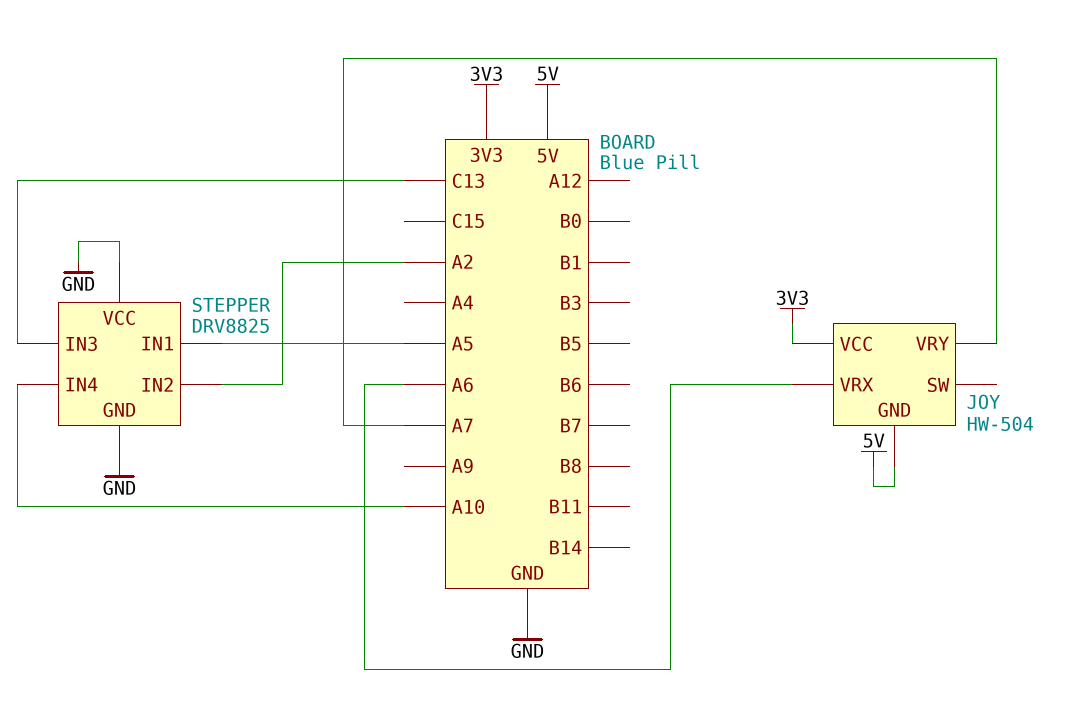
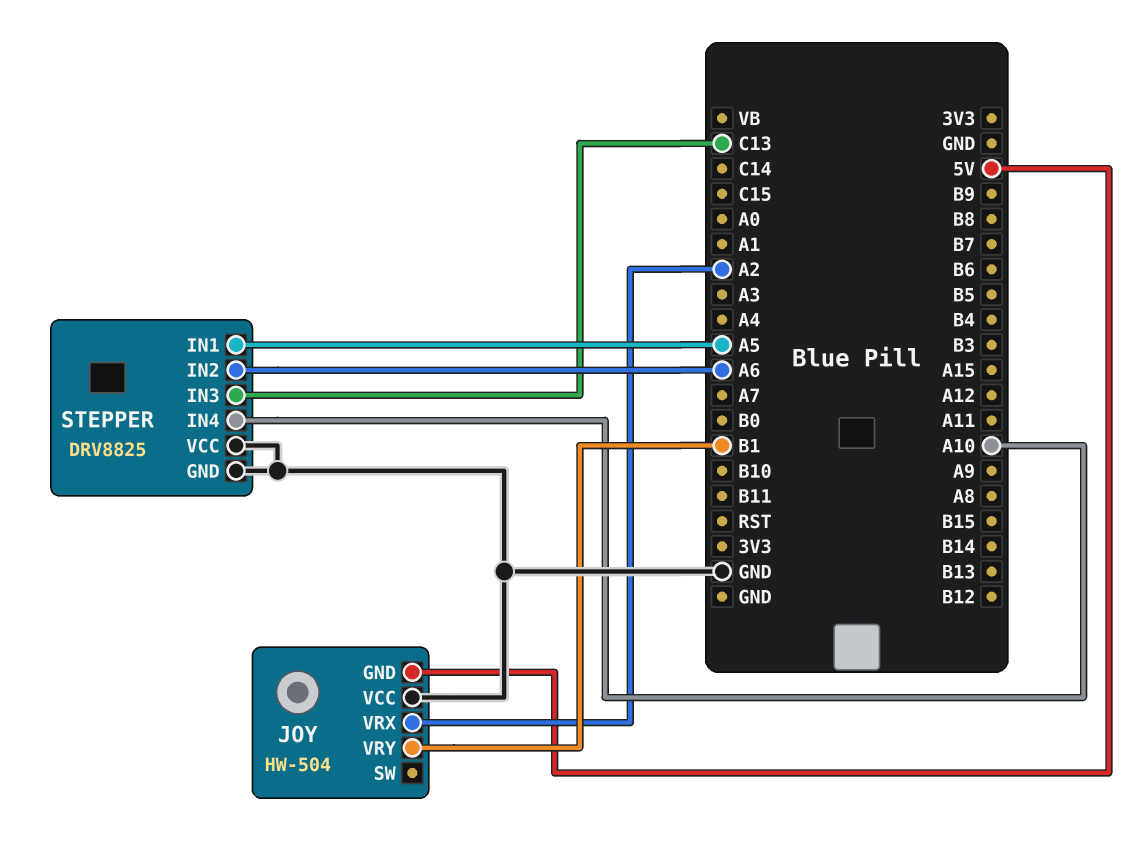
JOY pin VCC: 3V3 -> GND
JOY pin VRX: A6 -> A2
JOY pin VRY: A7 -> B1
STEPPER pin IN2: A2 -> A6

